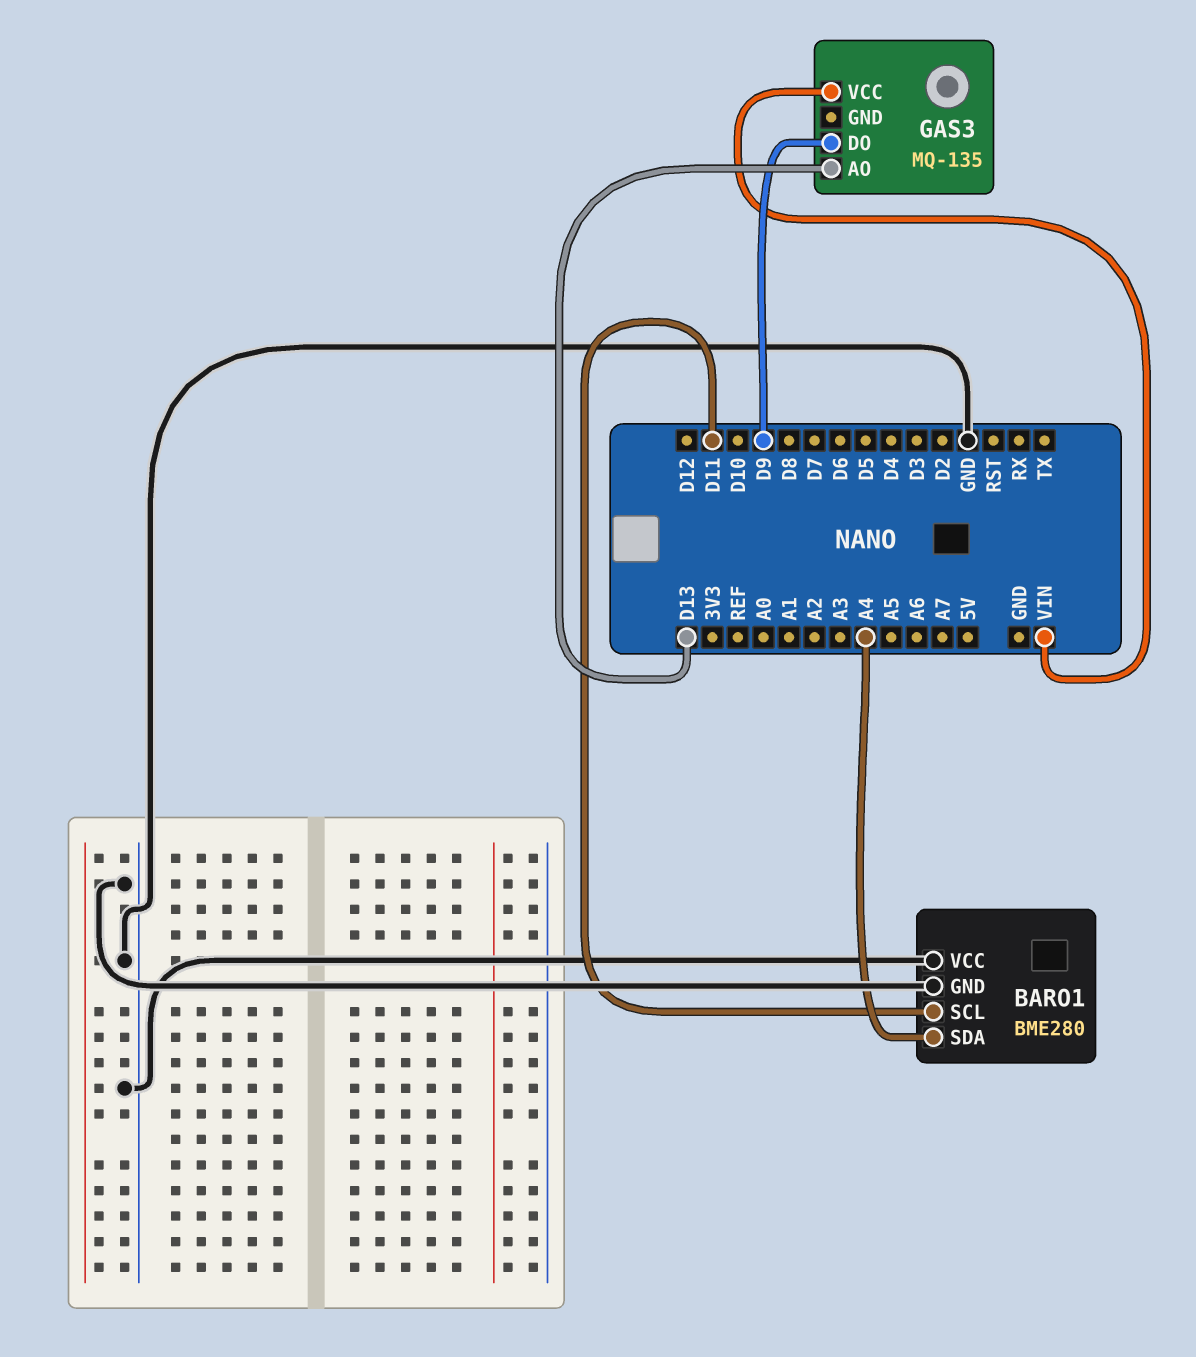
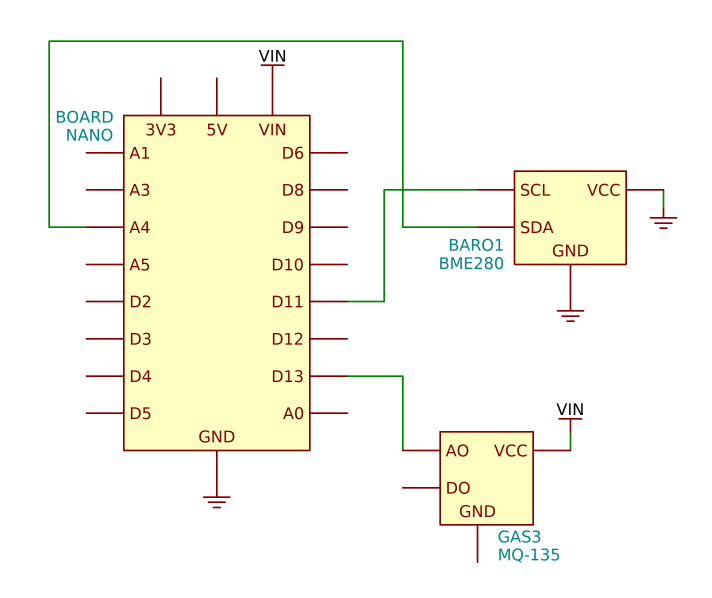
GAS3 pin DO: D9 -> none

